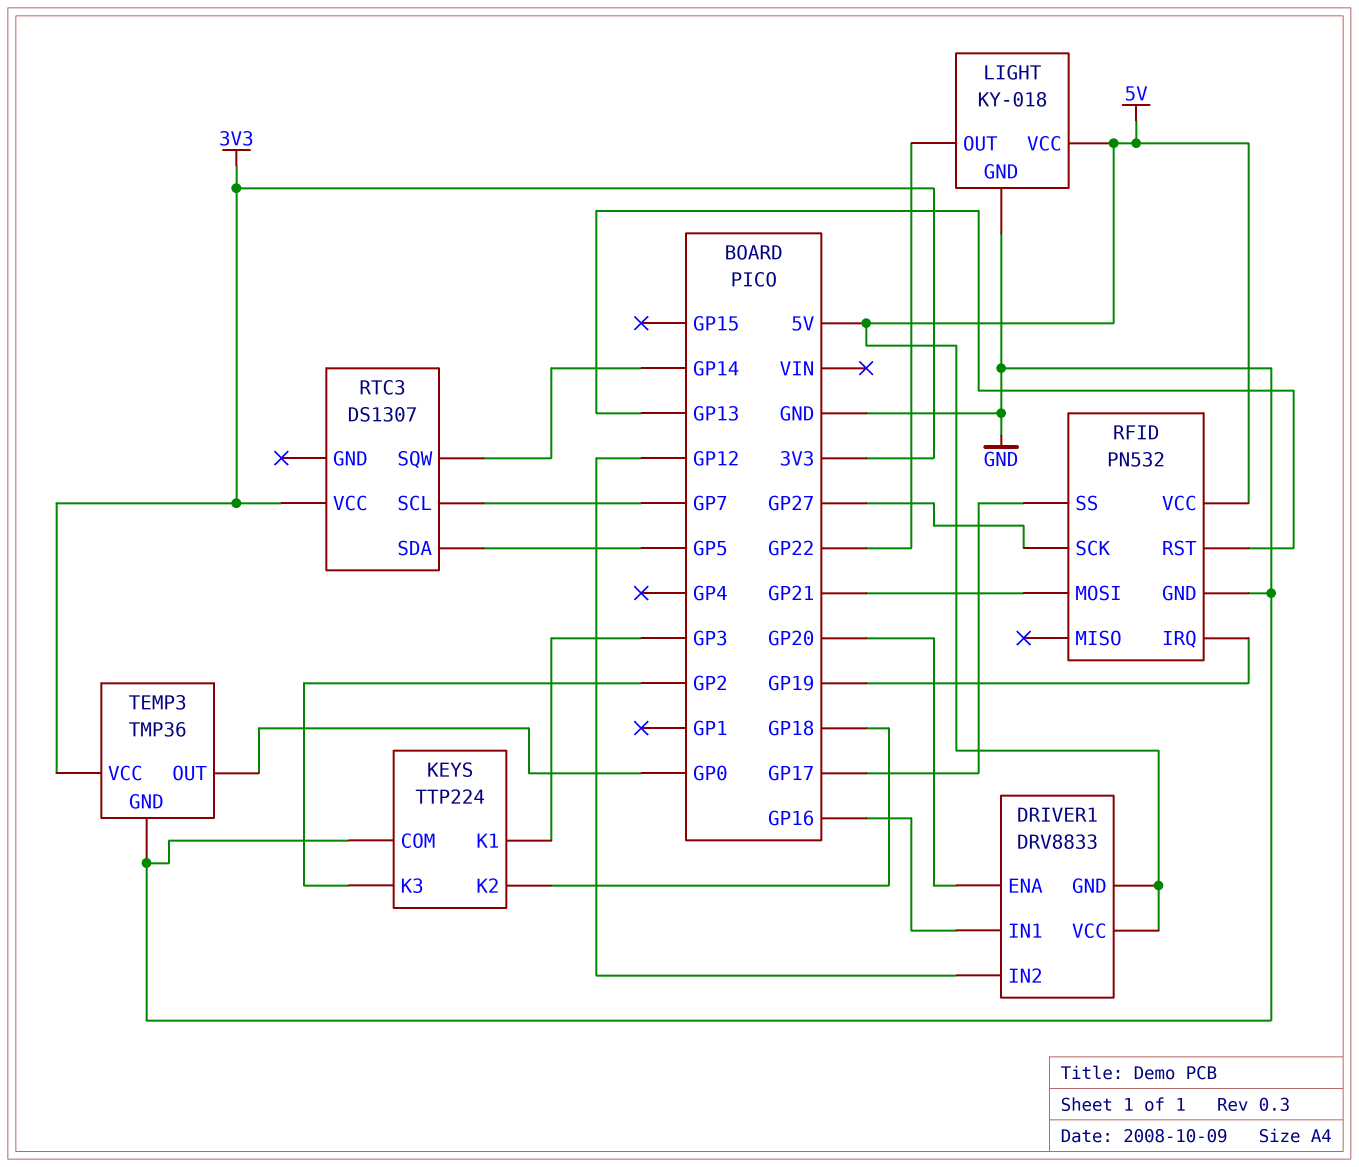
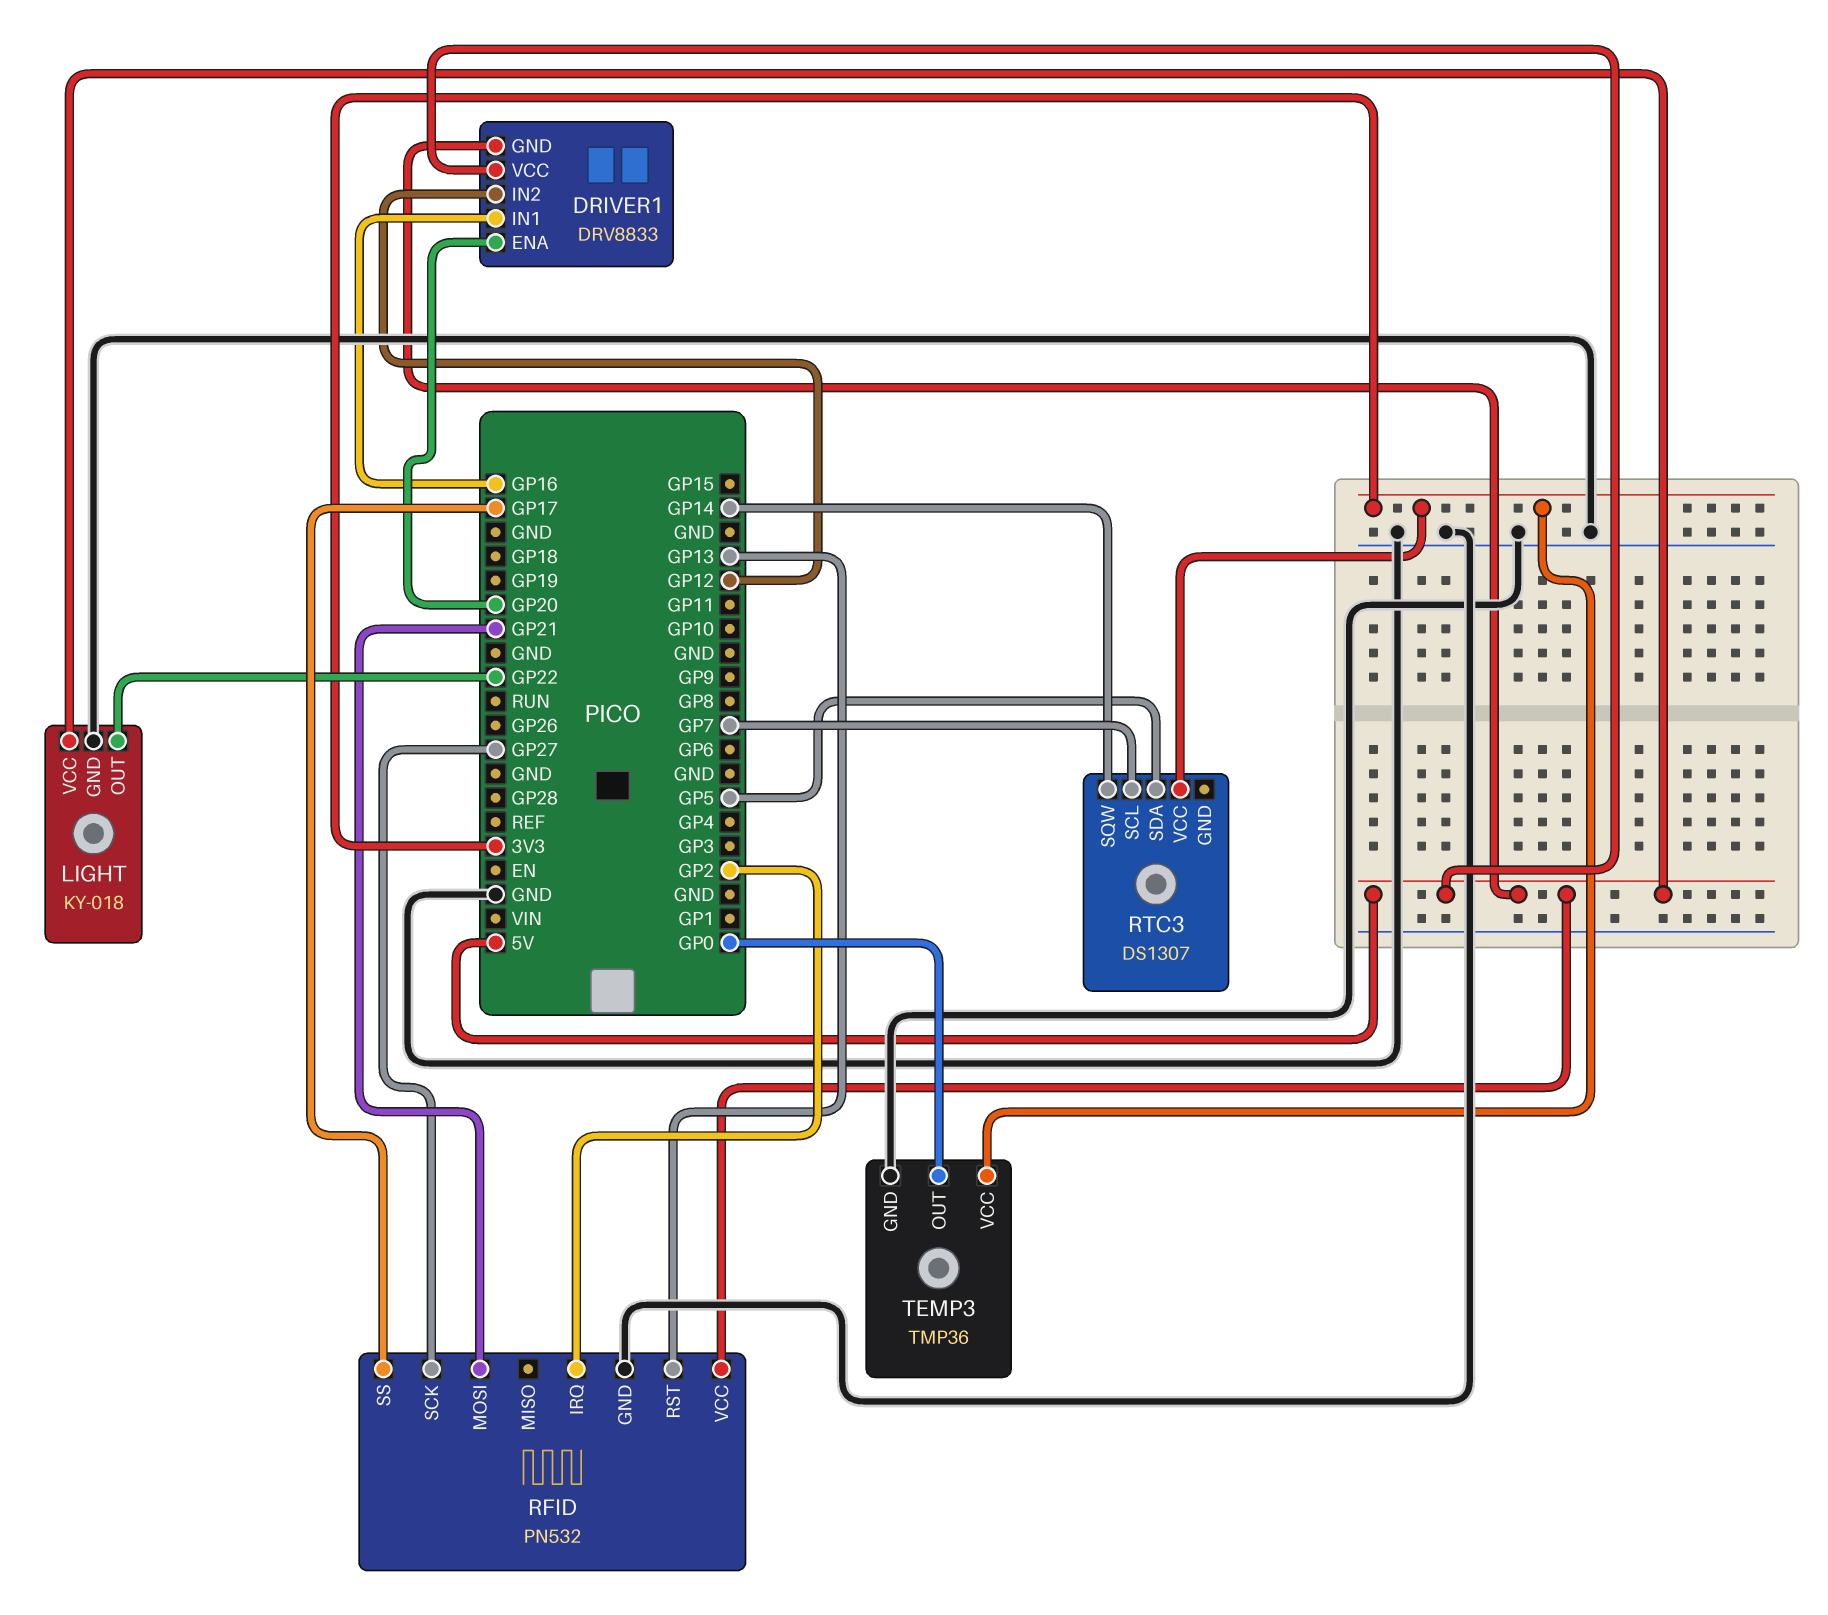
KEYS: TTP224 -> none
KEYS pin COM: GND -> none
KEYS pin K1: GP3 -> none
KEYS pin K2: GP18 -> none
KEYS pin K3: GP2 -> none
RFID pin IRQ: GP19 -> GP2

